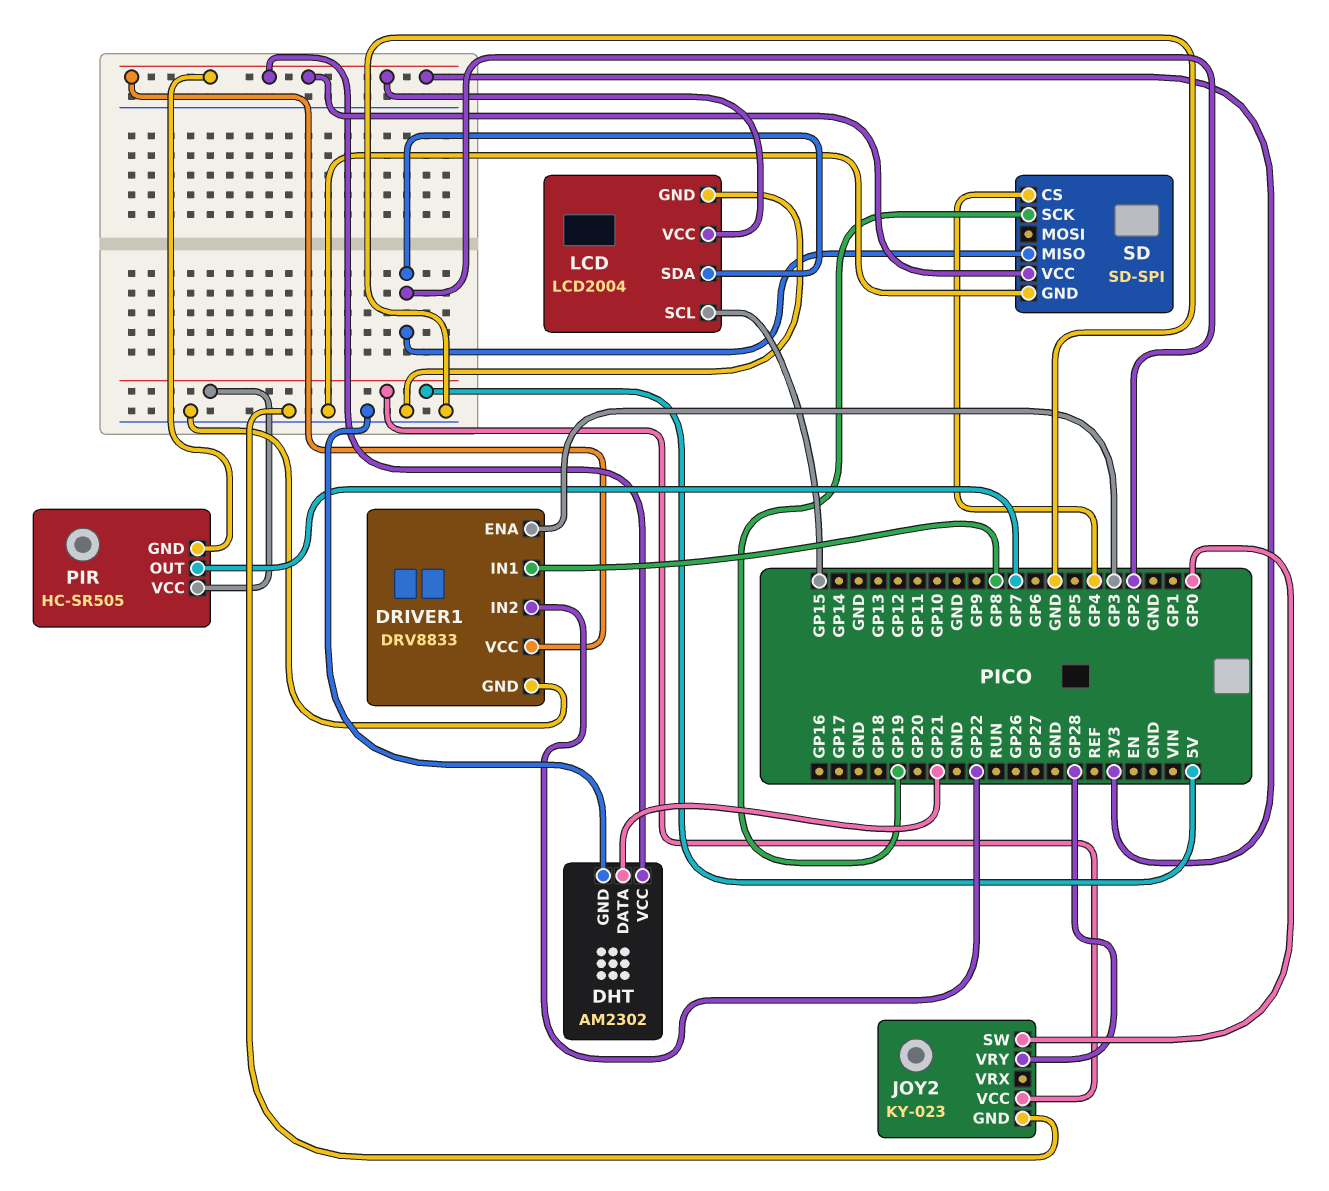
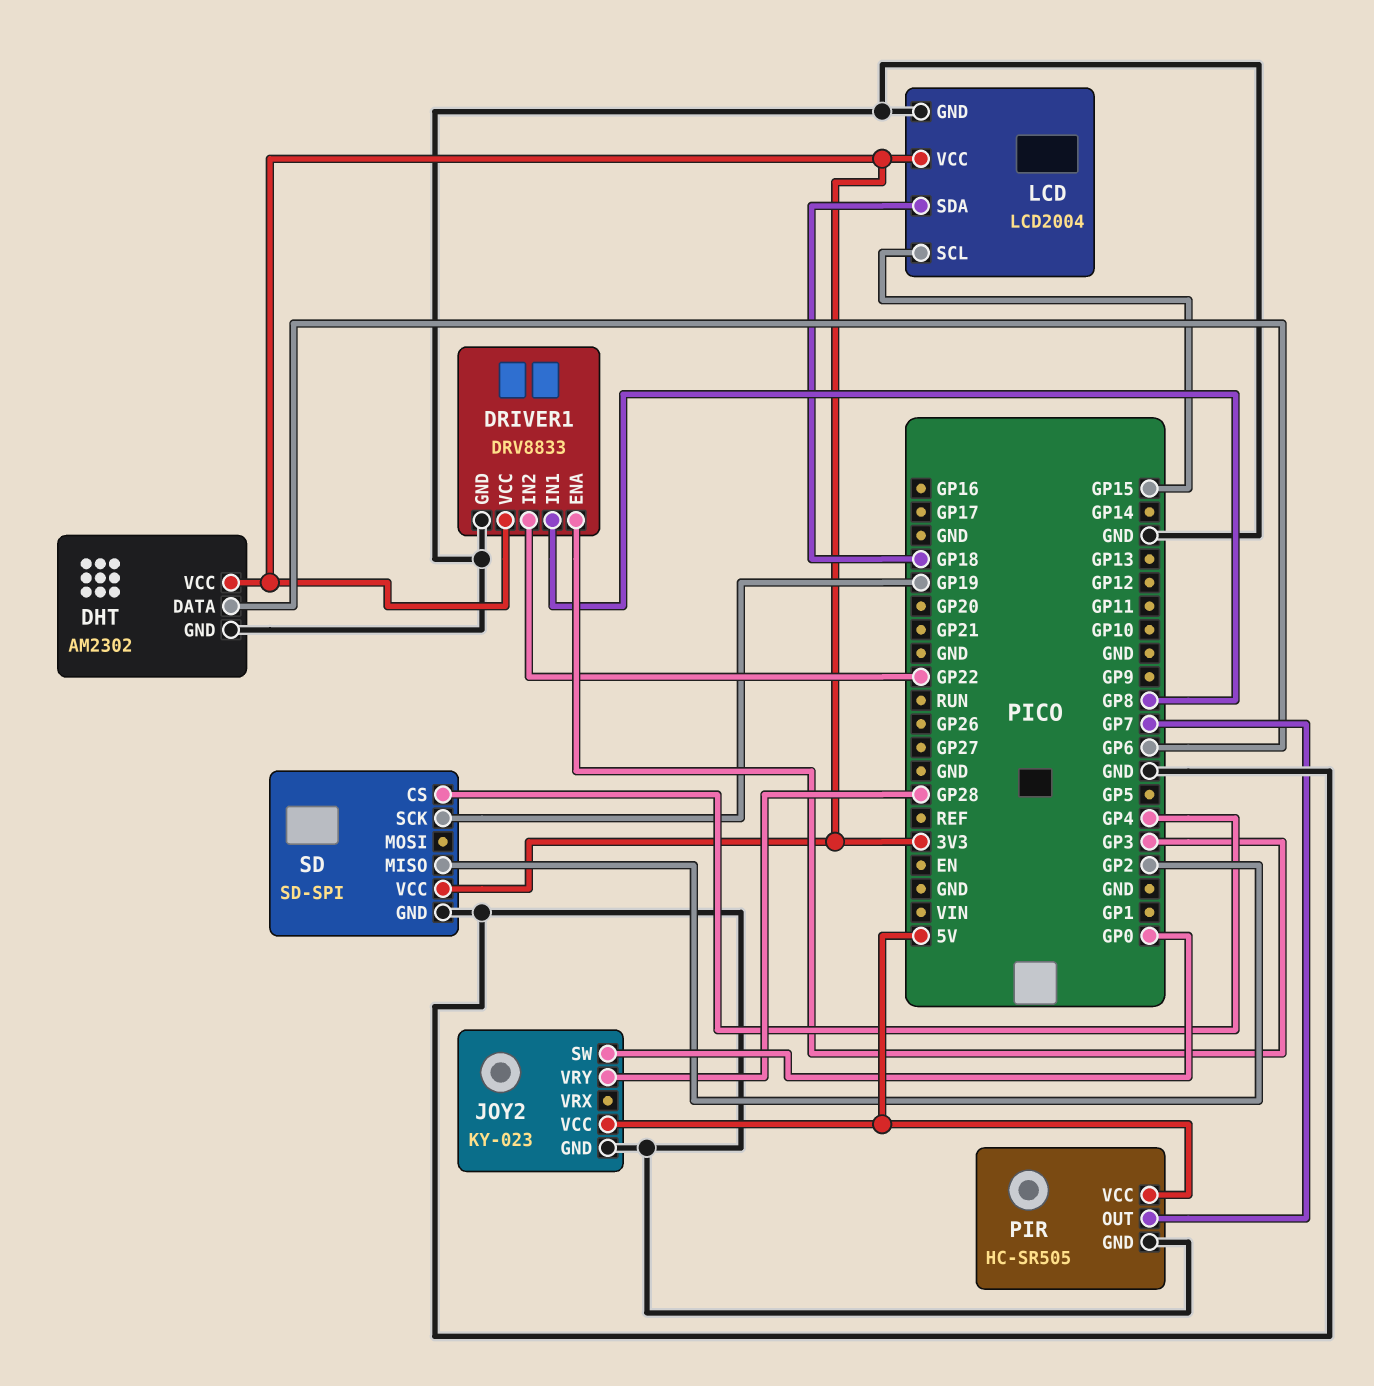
DHT pin DATA: GP21 -> GP6
LCD pin SDA: GP2 -> GP18
PIR pin GND: 3V3 -> GND

